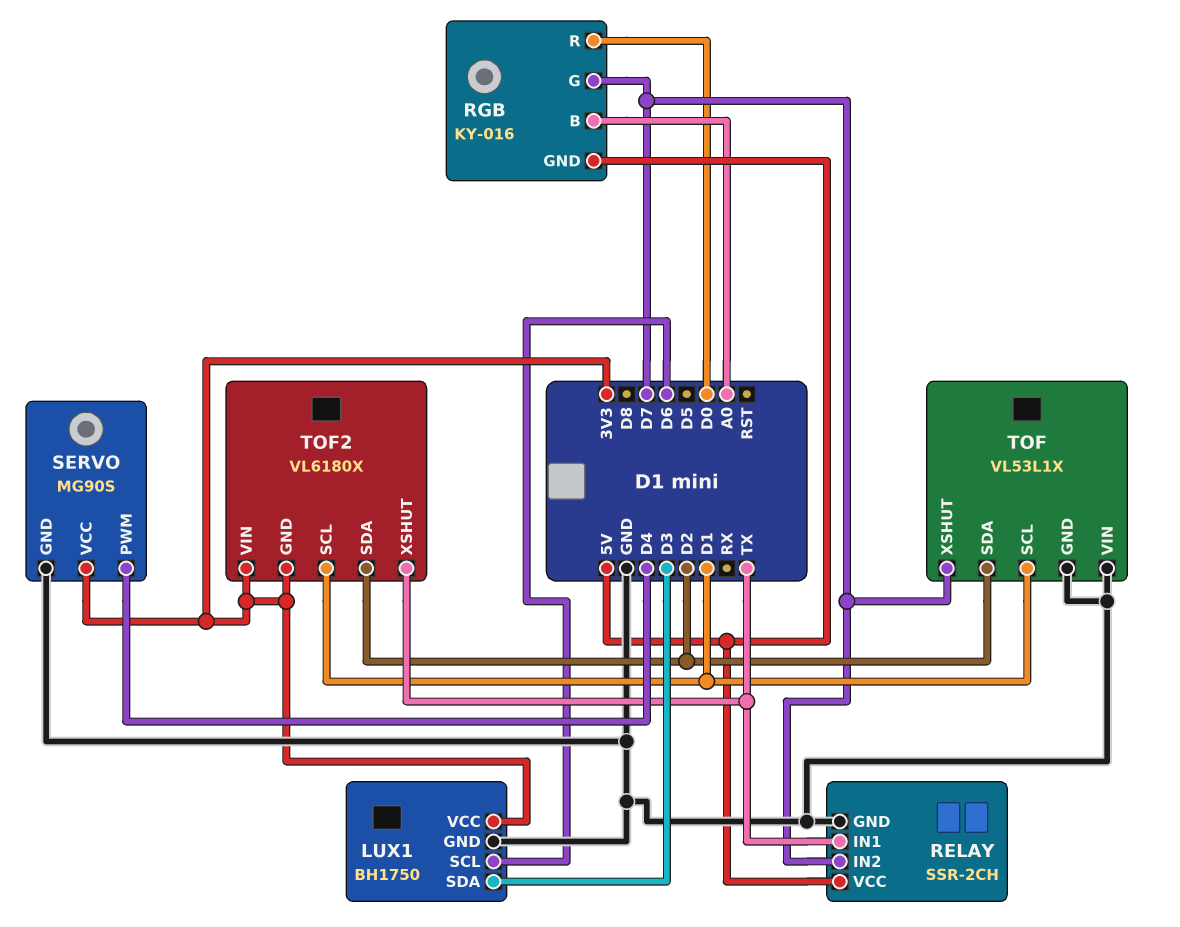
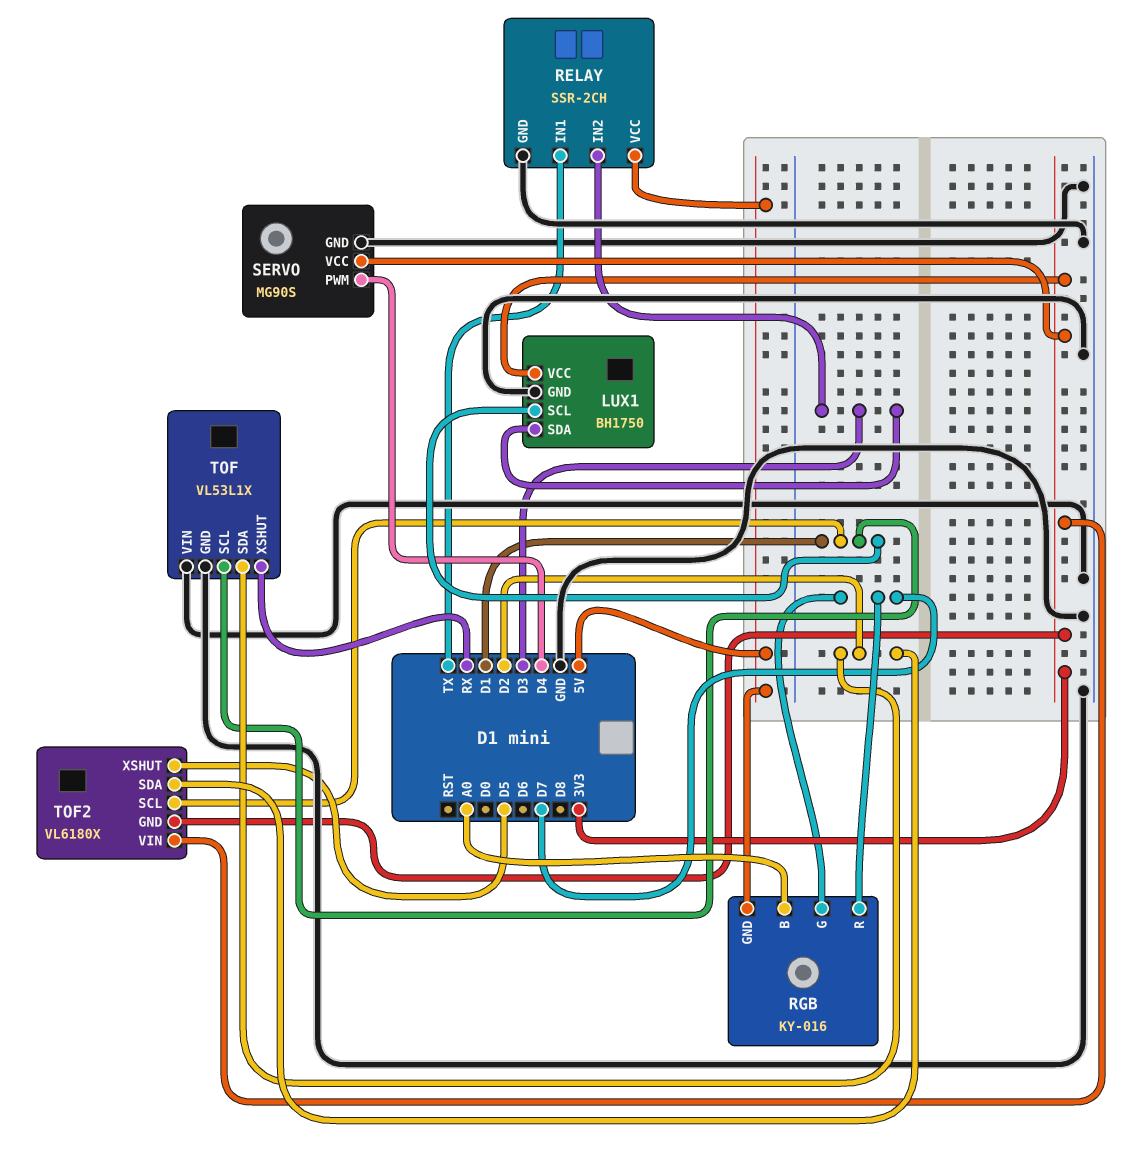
LUX1 pin SCL: D6 -> D1
RELAY pin IN2: D7 -> D3
RGB pin R: D0 -> D7
TOF pin XSHUT: D7 -> RX
TOF2 pin XSHUT: TX -> D5

